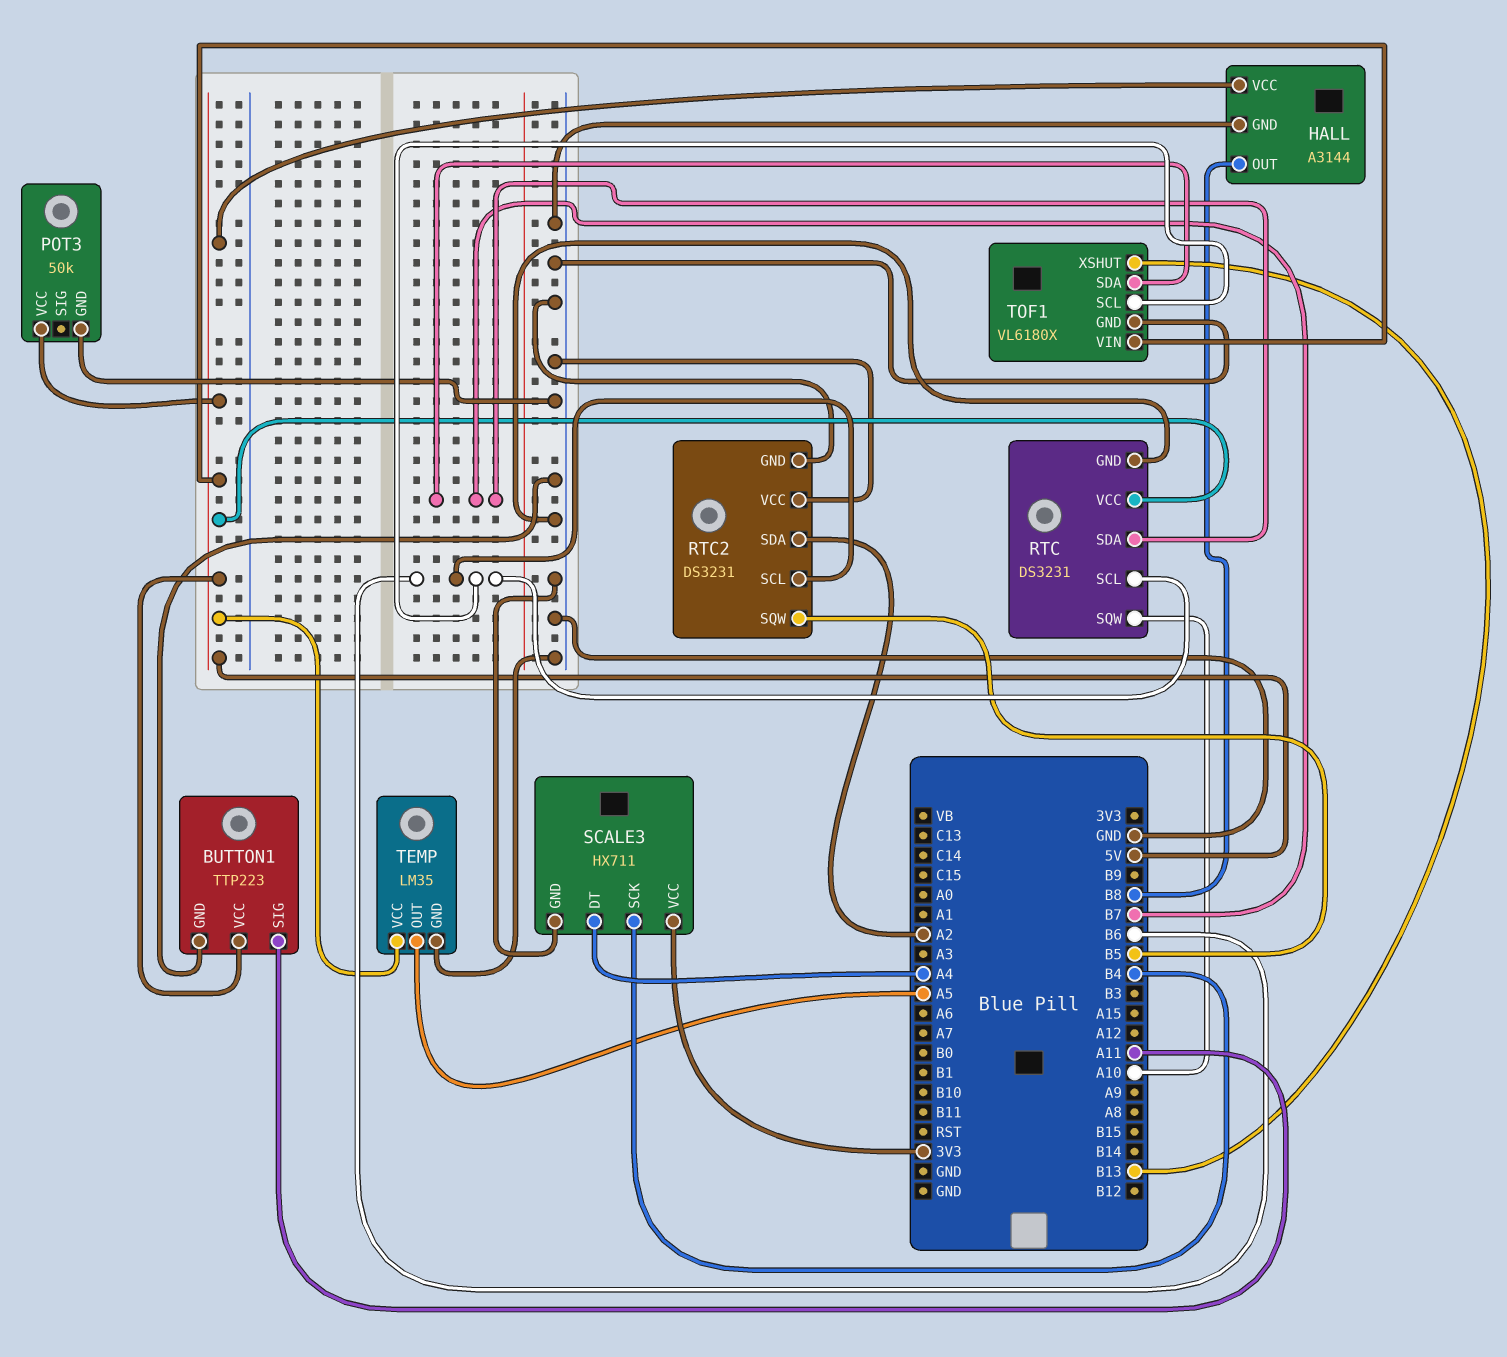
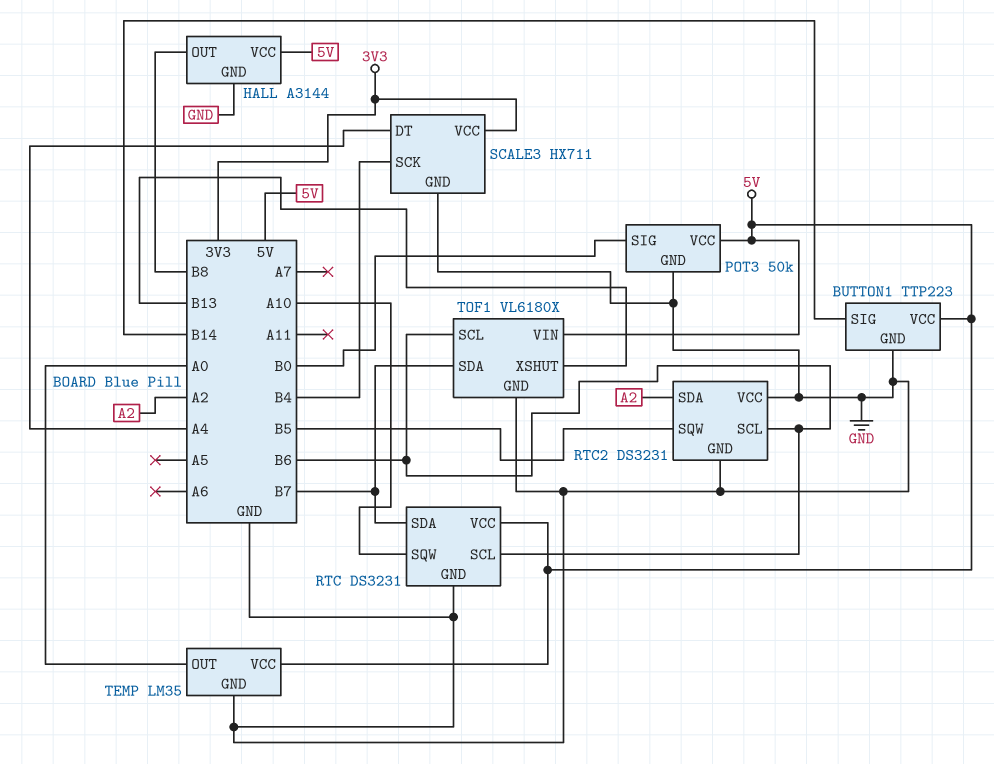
BUTTON1 pin SIG: A11 -> B14
POT3 pin SIG: none -> B0
TEMP pin OUT: A5 -> A0

